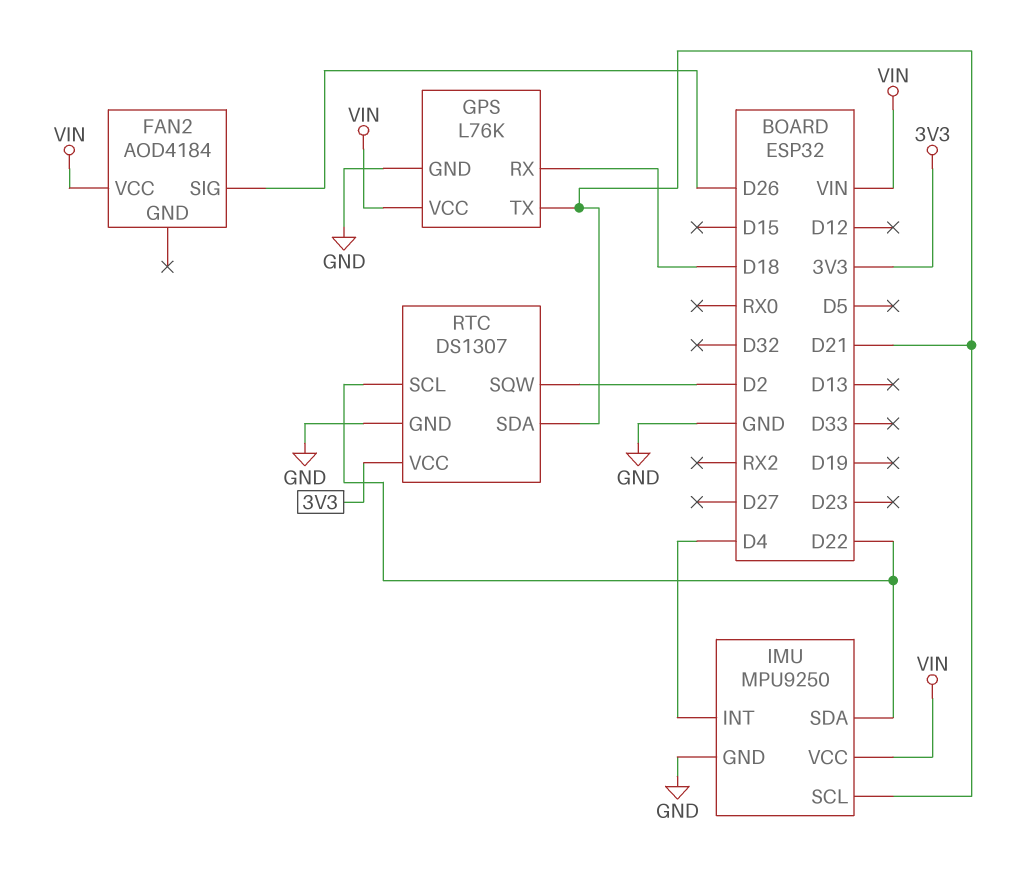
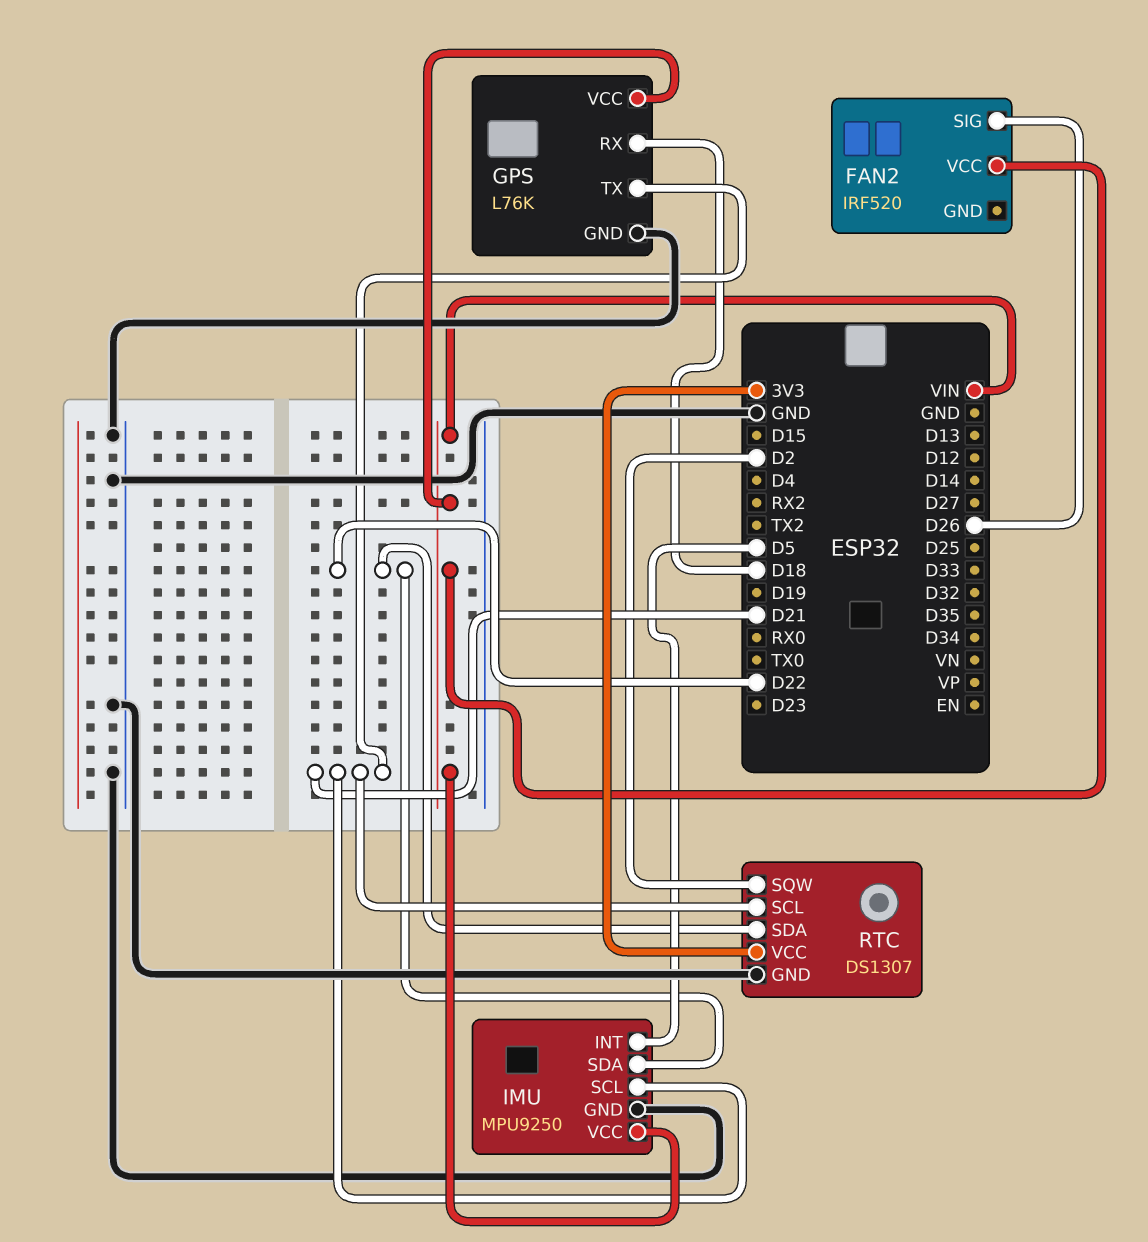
FAN2: AOD4184 -> IRF520
IMU pin INT: D4 -> D5
RTC pin SCL: D22 -> D21
RTC pin SDA: D21 -> D22

